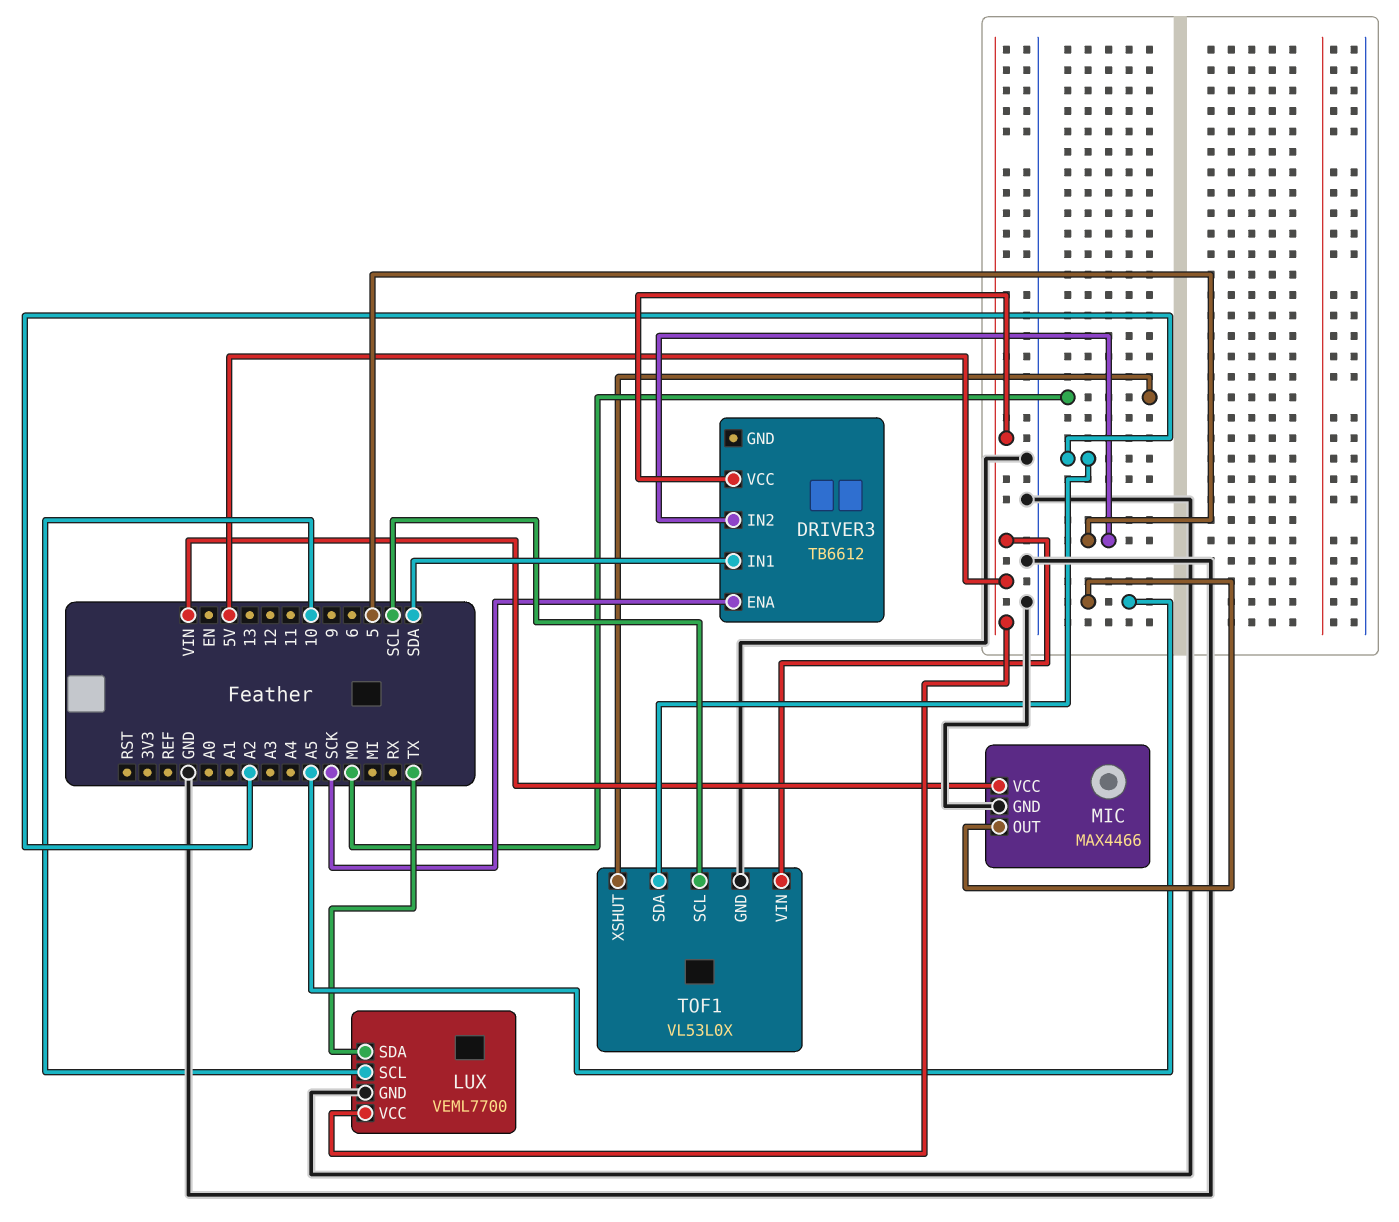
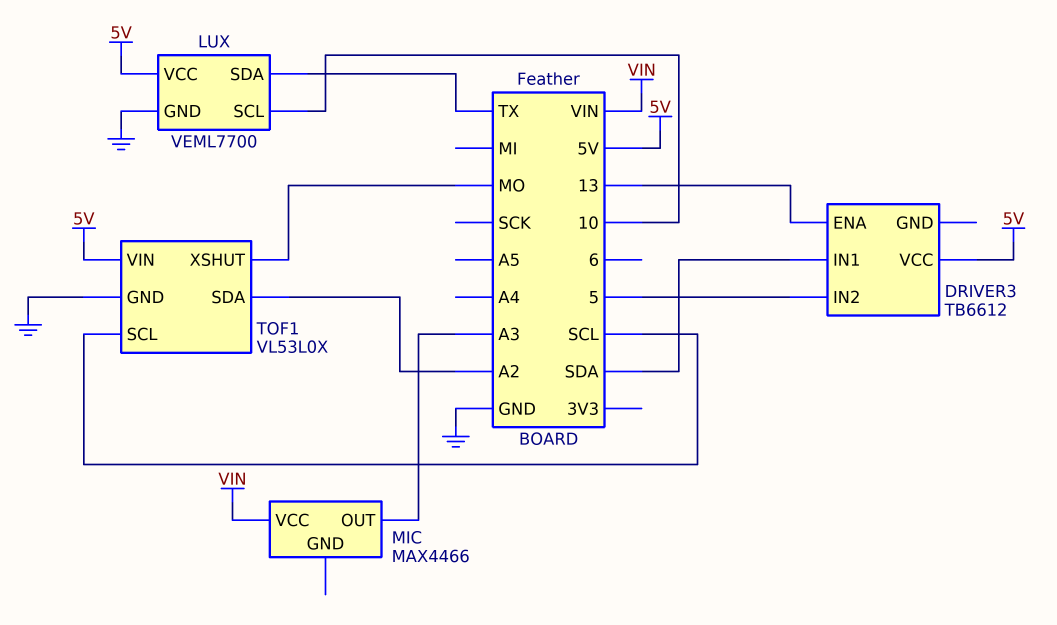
DRIVER3 pin ENA: SCK -> 13
MIC pin GND: GND -> none
MIC pin OUT: A5 -> A3

